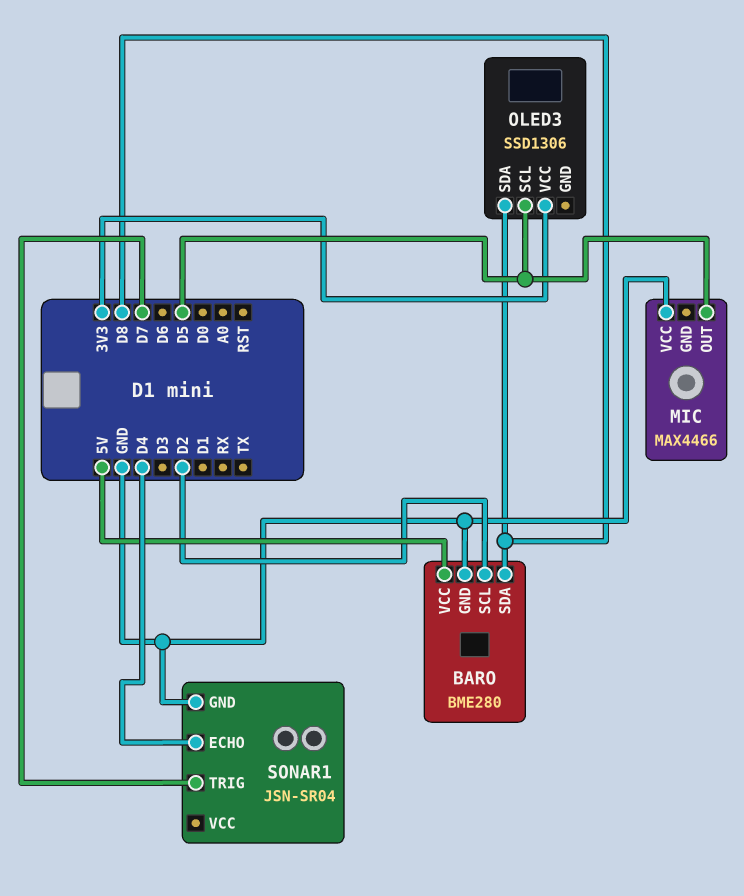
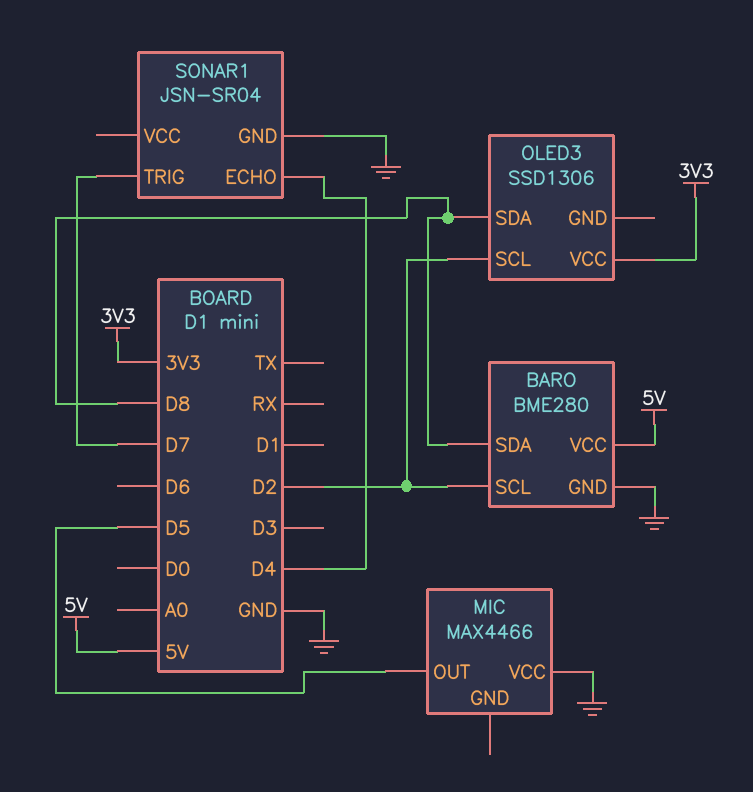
OLED3 pin SCL: D5 -> D2

